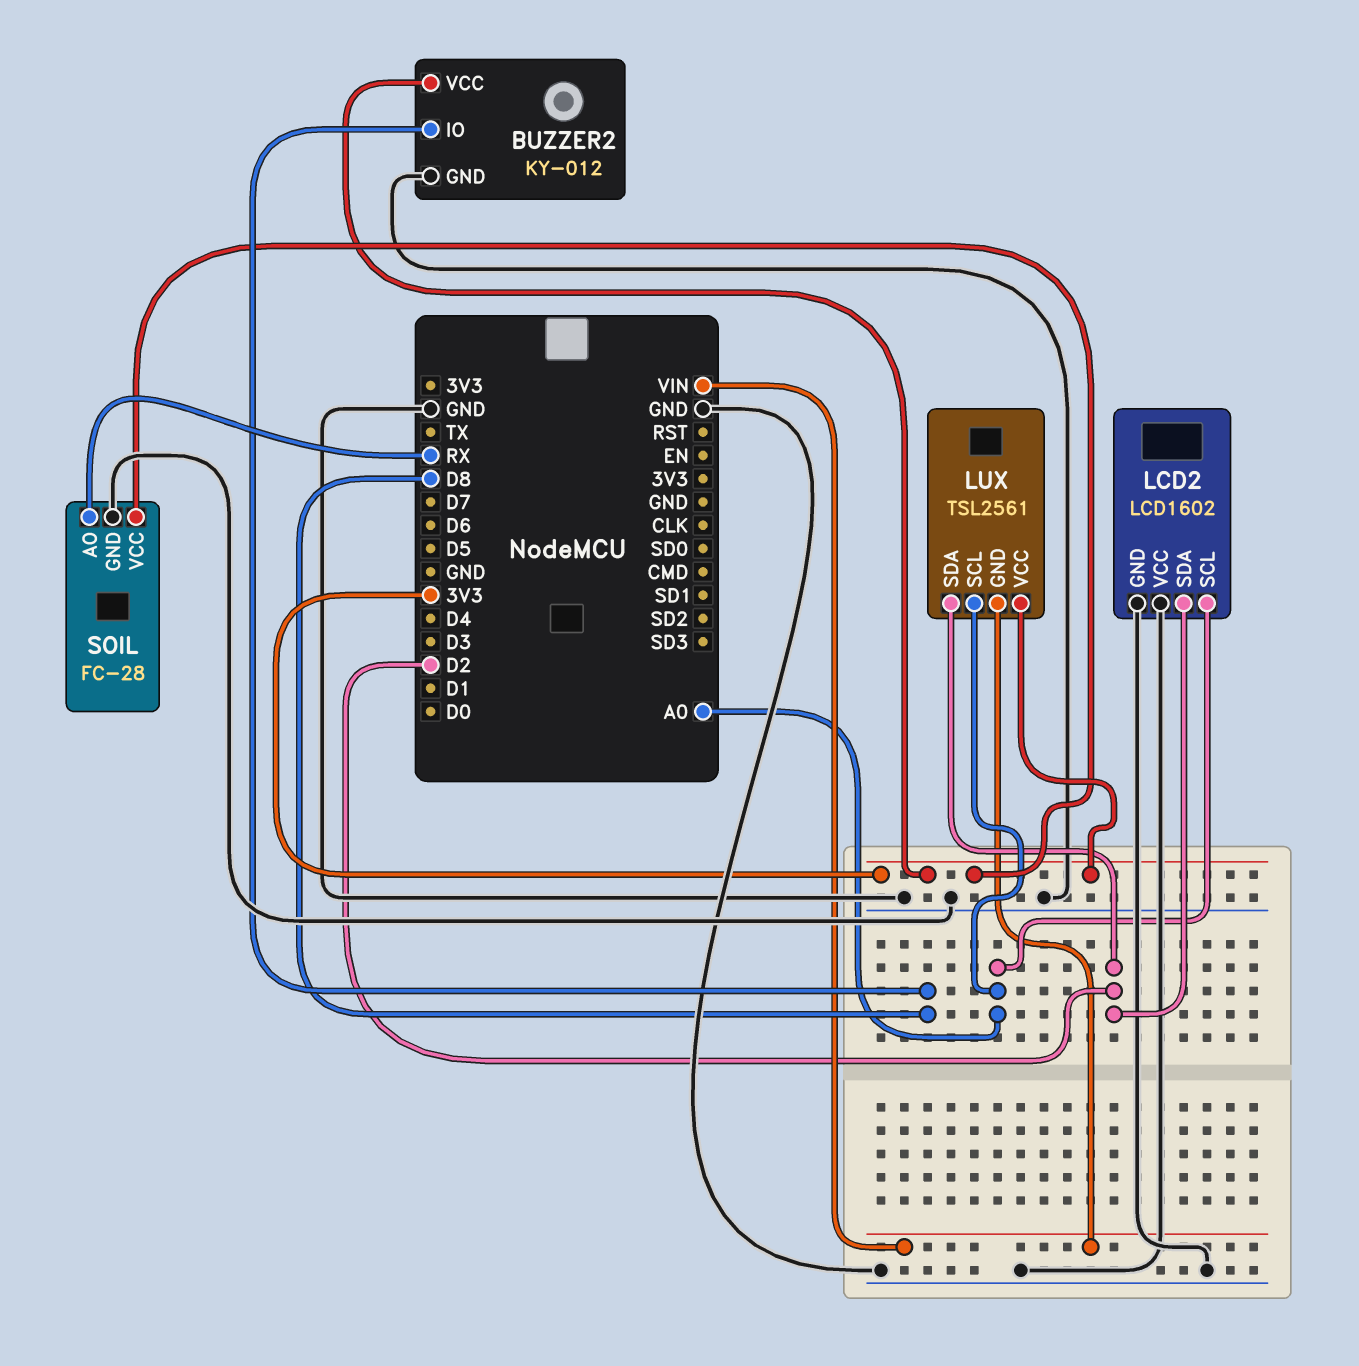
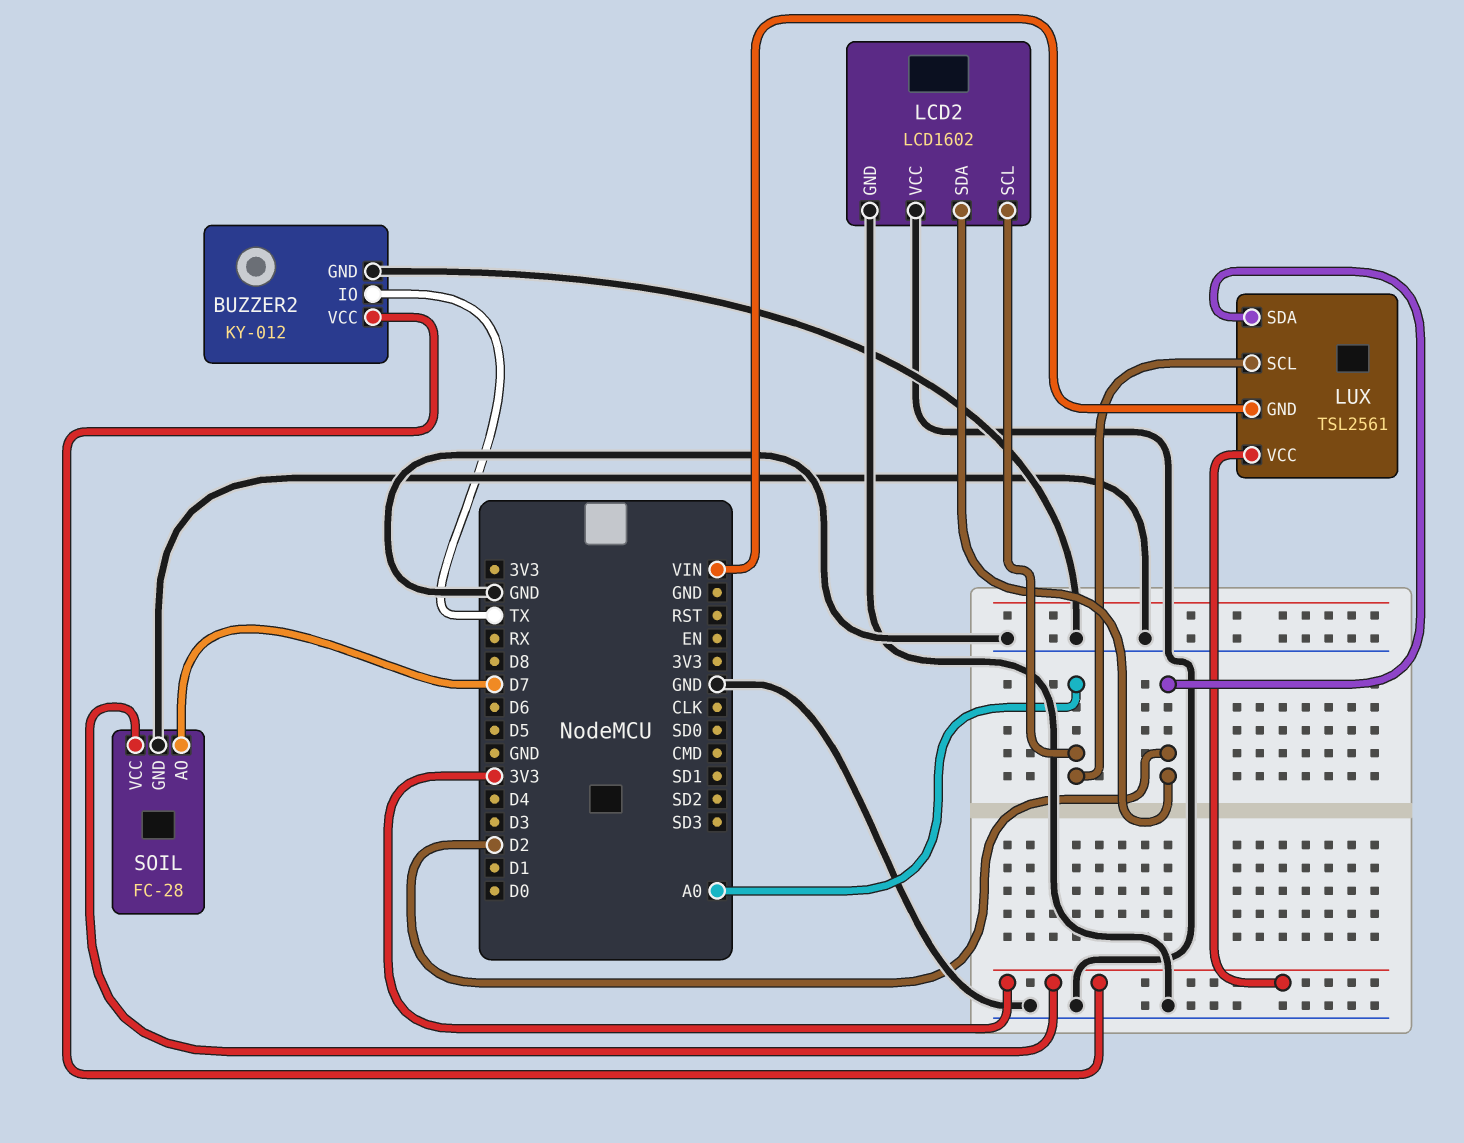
BUZZER2 pin IO: D8 -> TX
SOIL pin AO: RX -> D7

